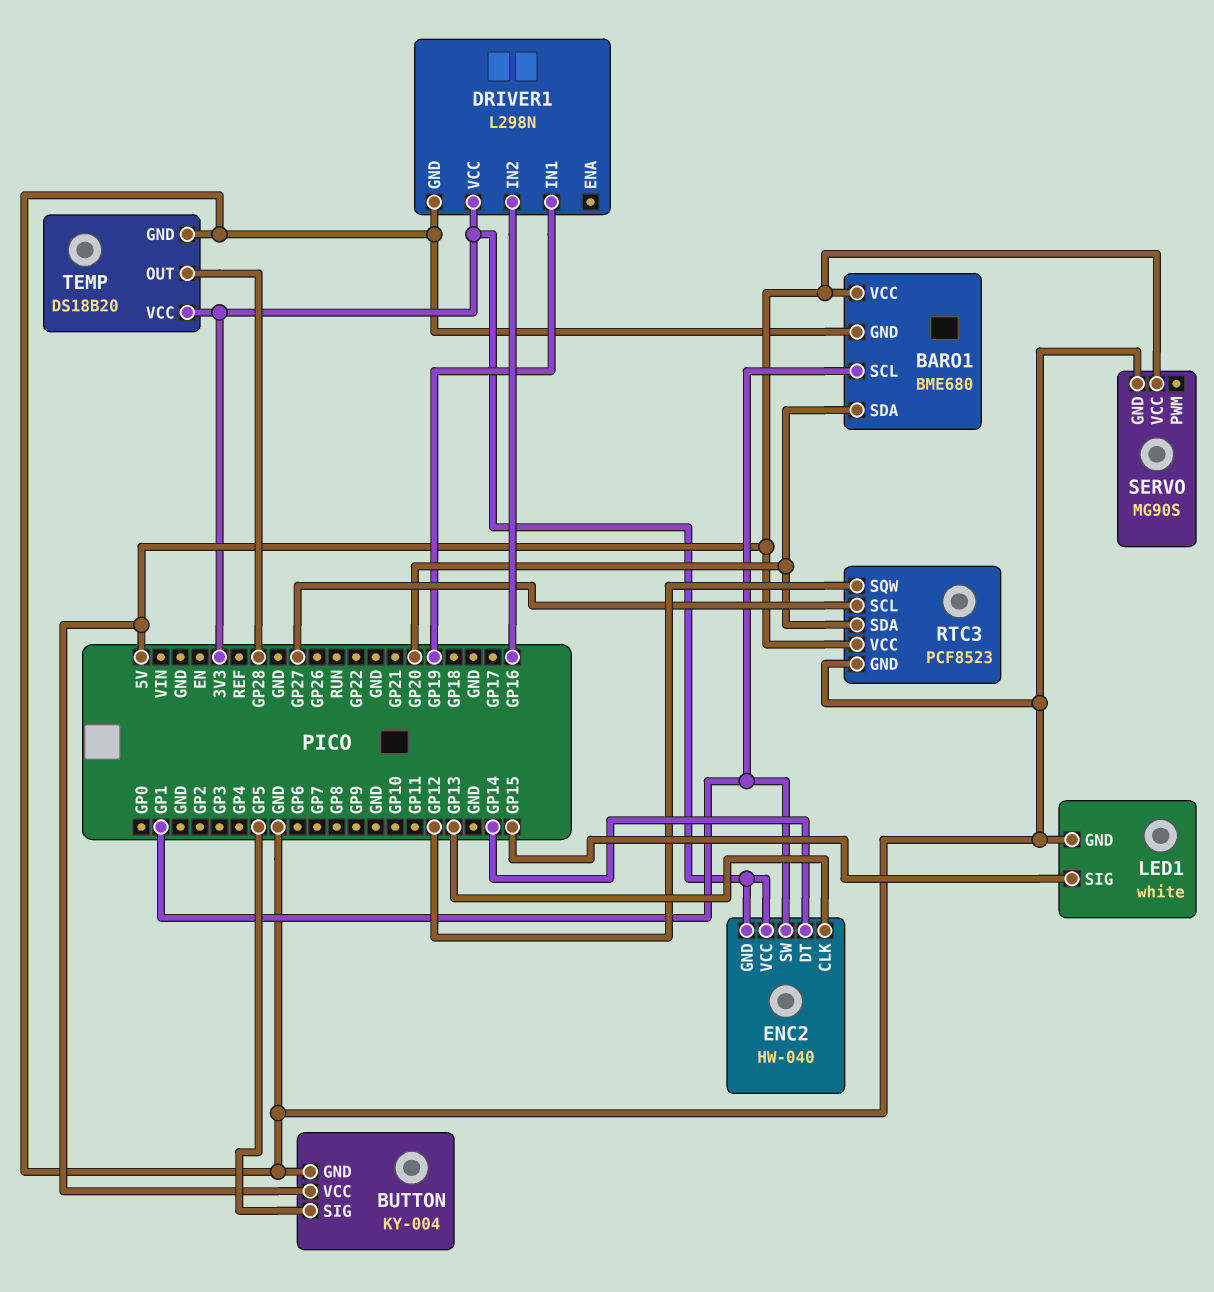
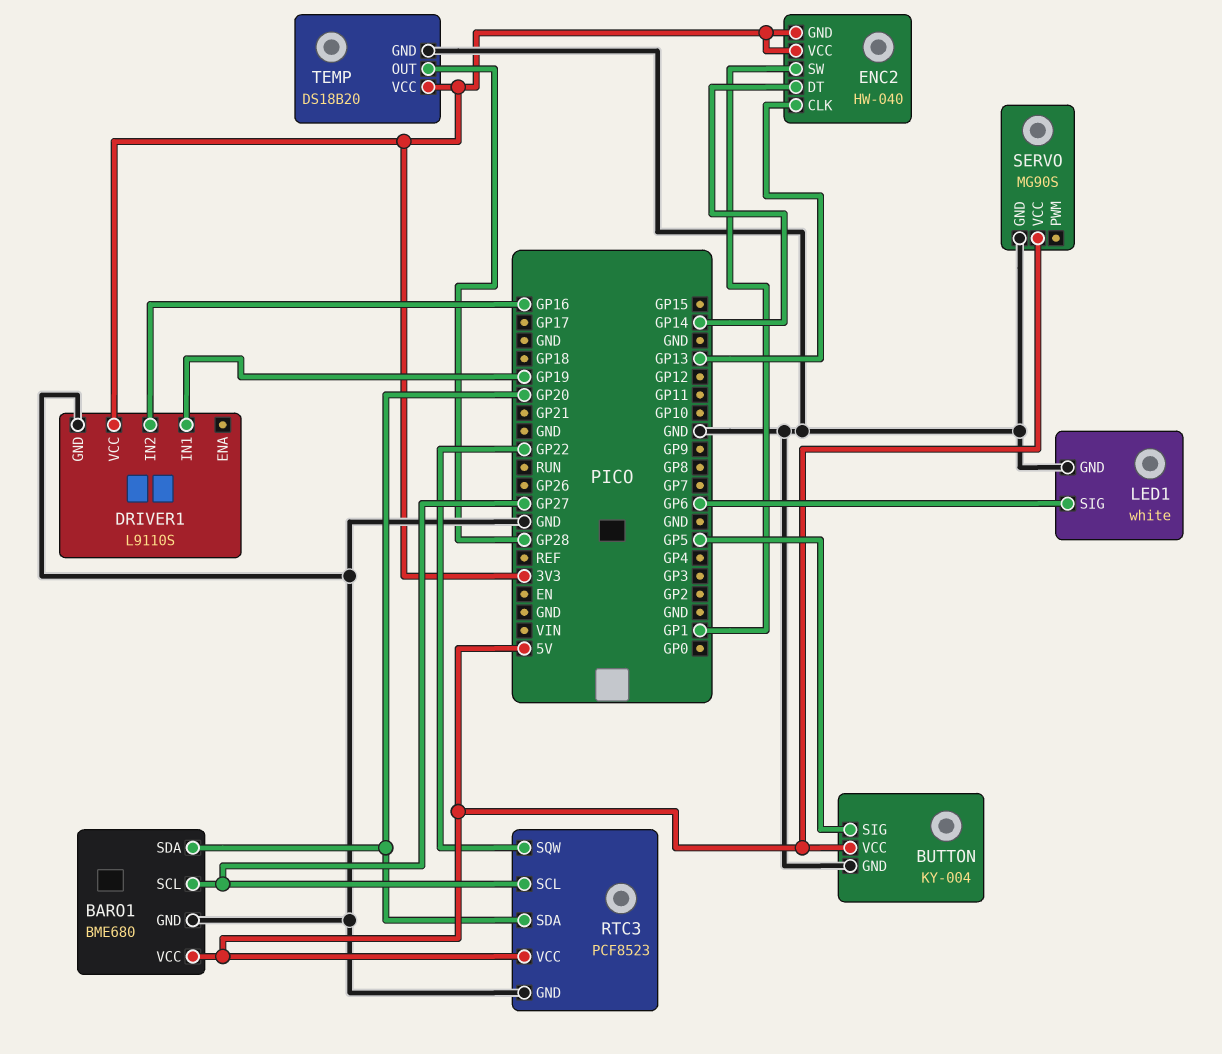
BARO1 pin SCL: GP1 -> GP27
DRIVER1: L298N -> L9110S
LED1 pin SIG: GP15 -> GP6
RTC3 pin SQW: GP12 -> GP22

